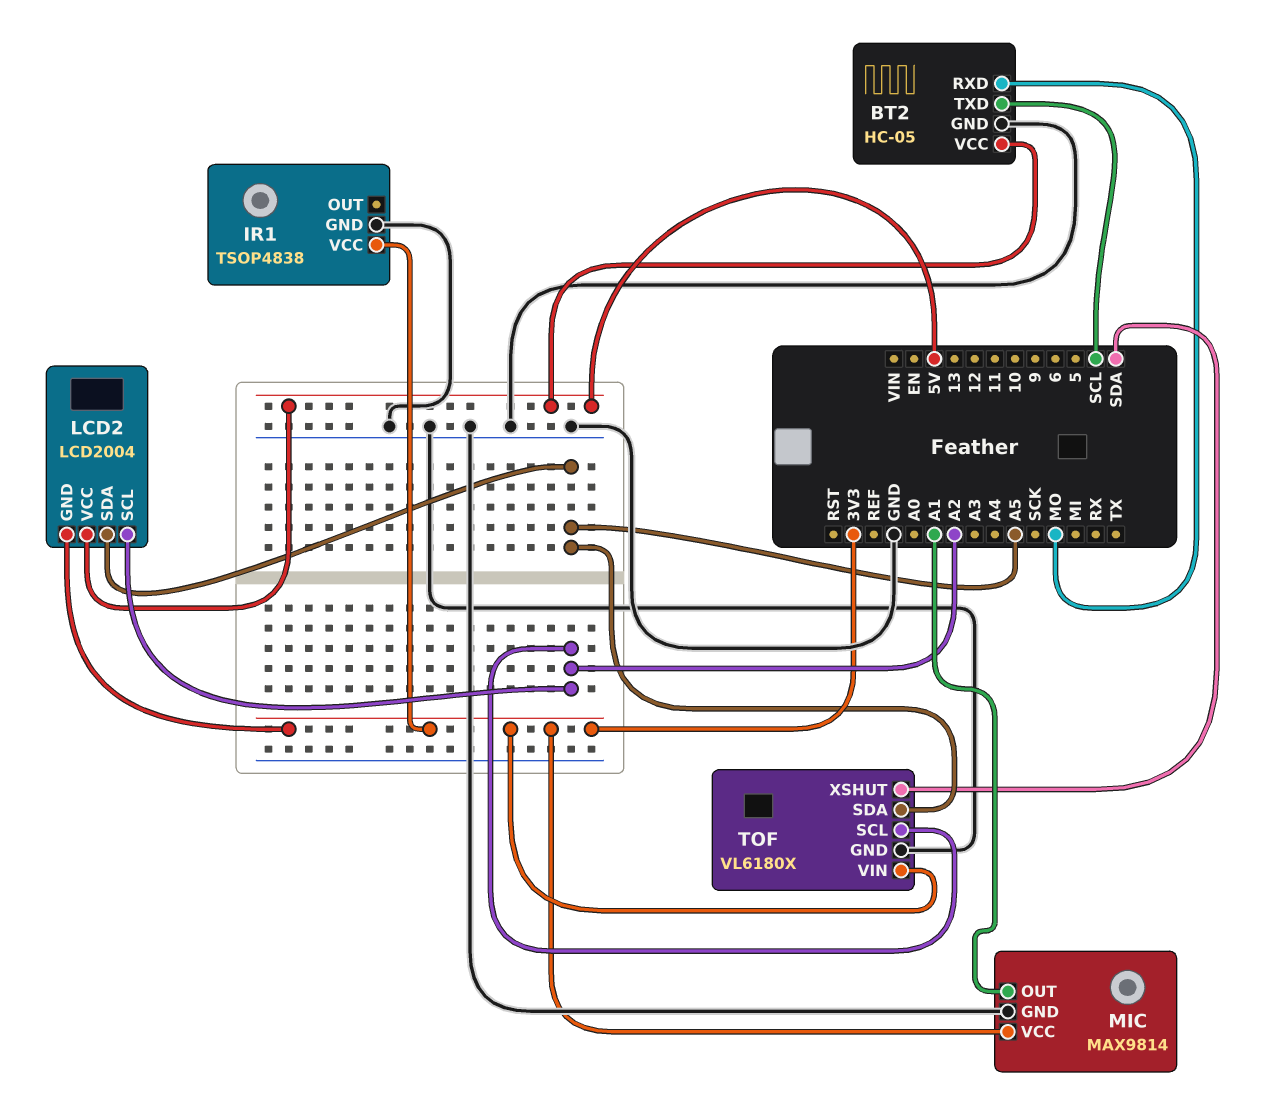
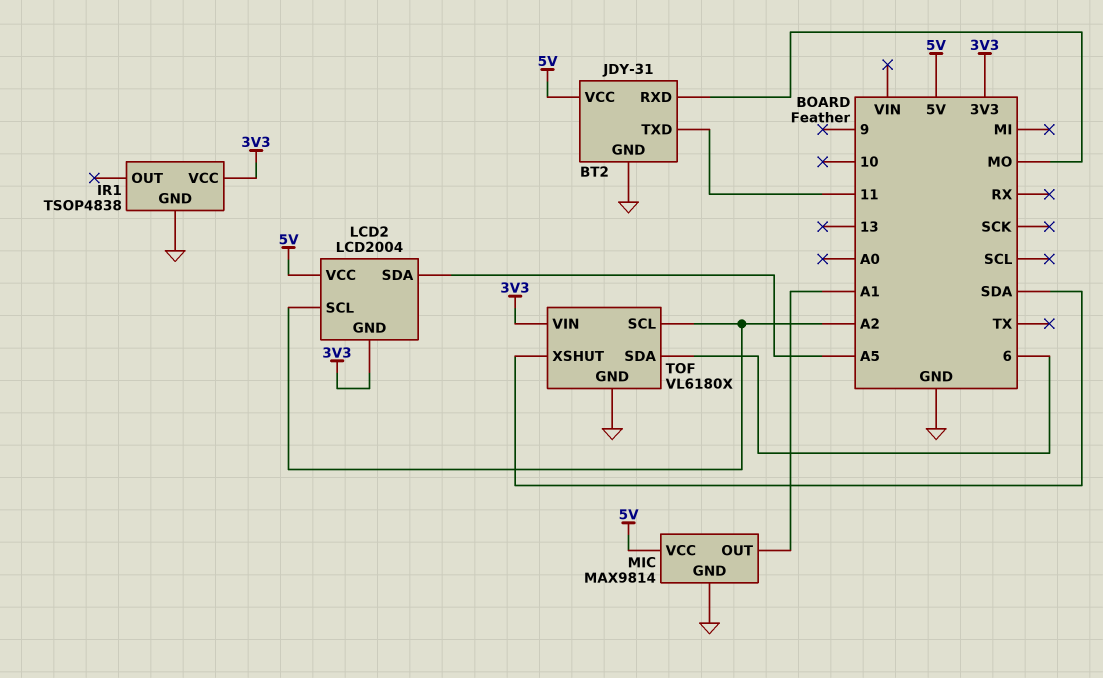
BT2: HC-05 -> JDY-31
BT2 pin TXD: SCL -> 11
MIC pin VCC: 3V3 -> 5V
TOF pin SDA: A5 -> 6

